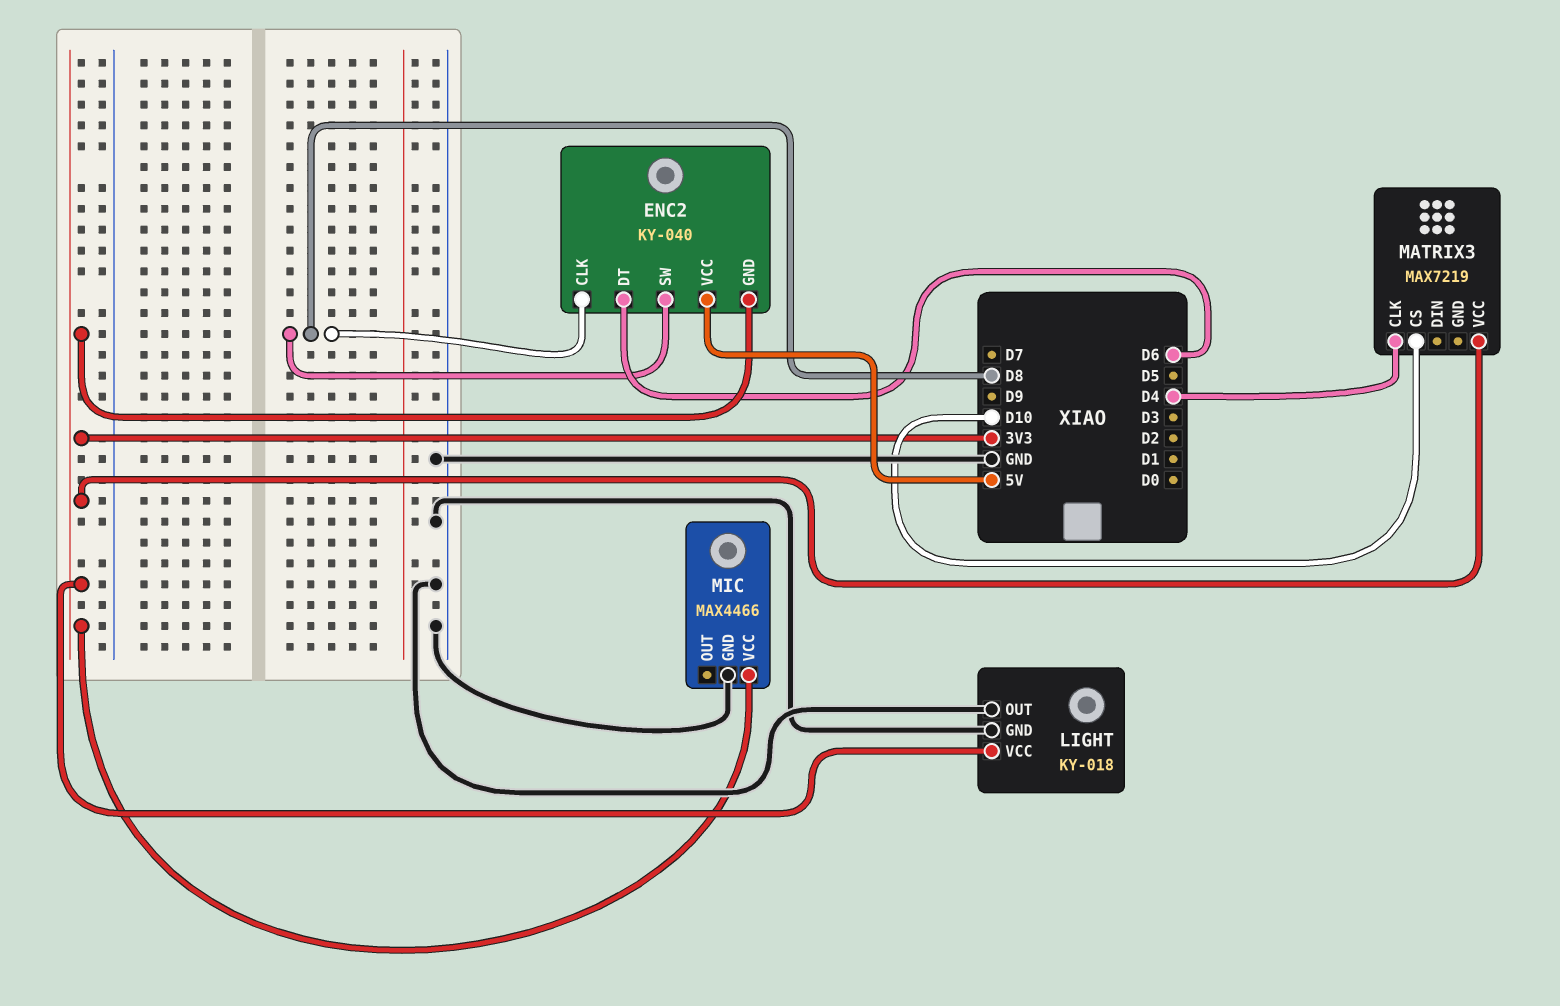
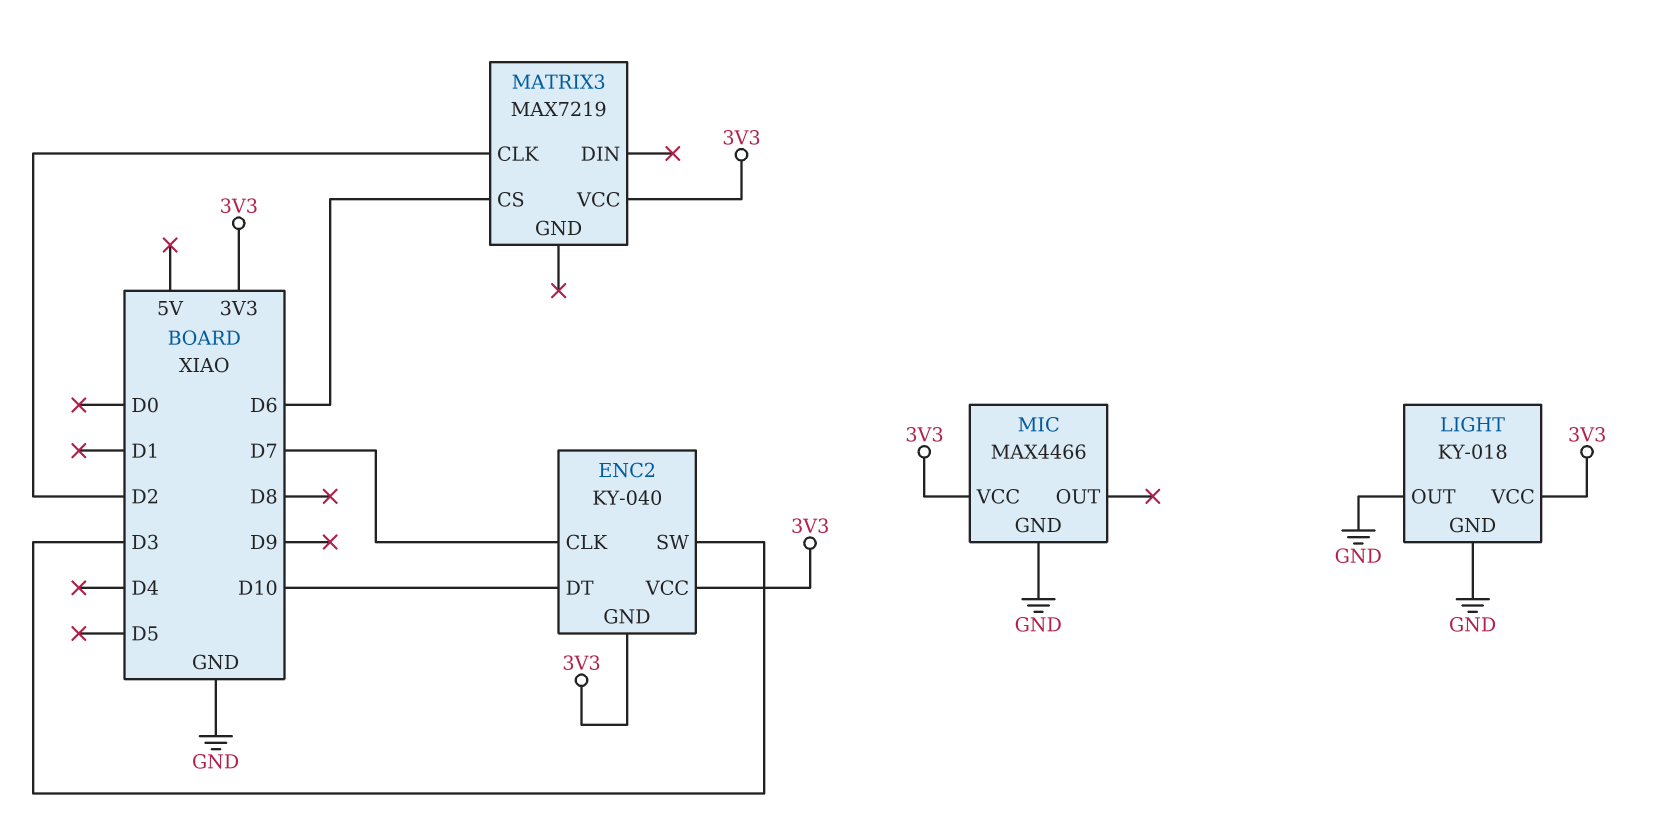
ENC2 pin CLK: D8 -> D7
ENC2 pin DT: D6 -> D10
ENC2 pin SW: D8 -> D3
ENC2 pin VCC: 5V -> 3V3
MATRIX3 pin CLK: D4 -> D2
MATRIX3 pin CS: D10 -> D6

